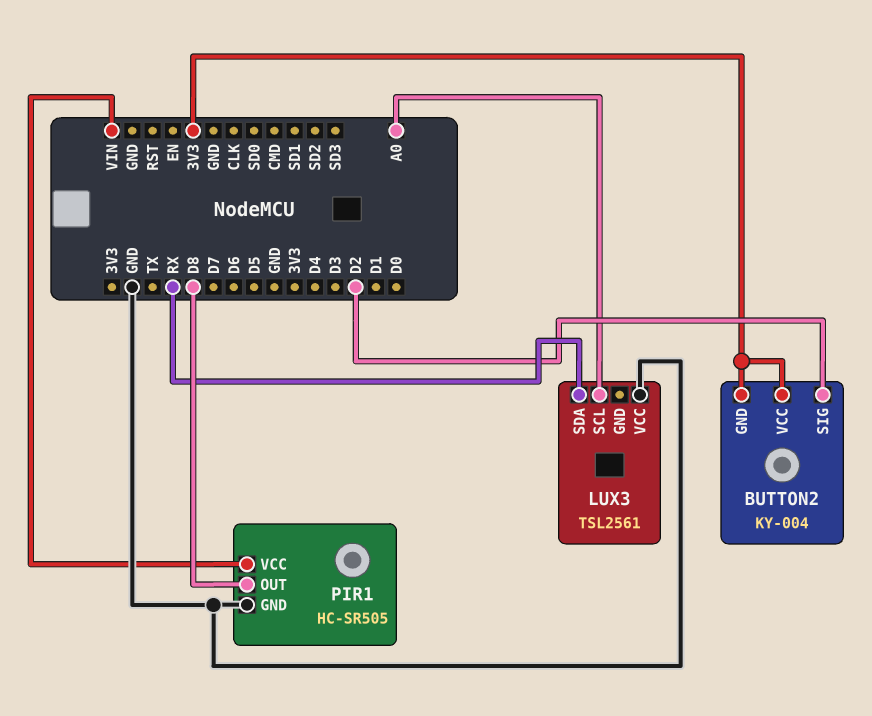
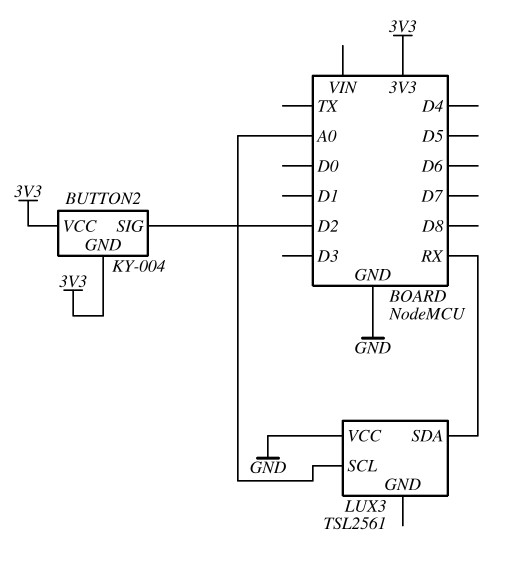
PIR1: HC-SR505 -> none
PIR1 pin GND: GND -> none
PIR1 pin OUT: D8 -> none
PIR1 pin VCC: VIN -> none

